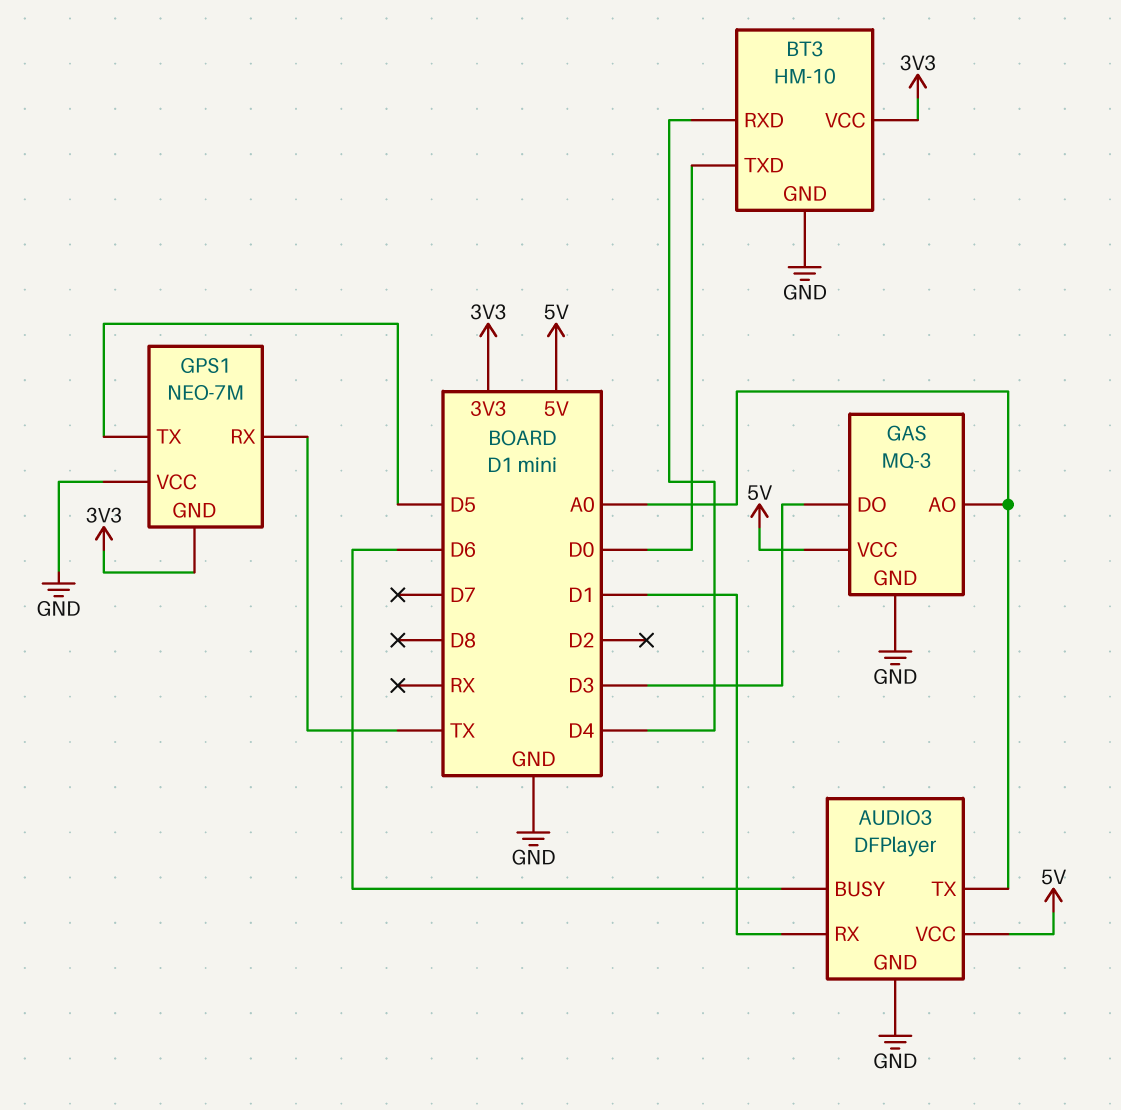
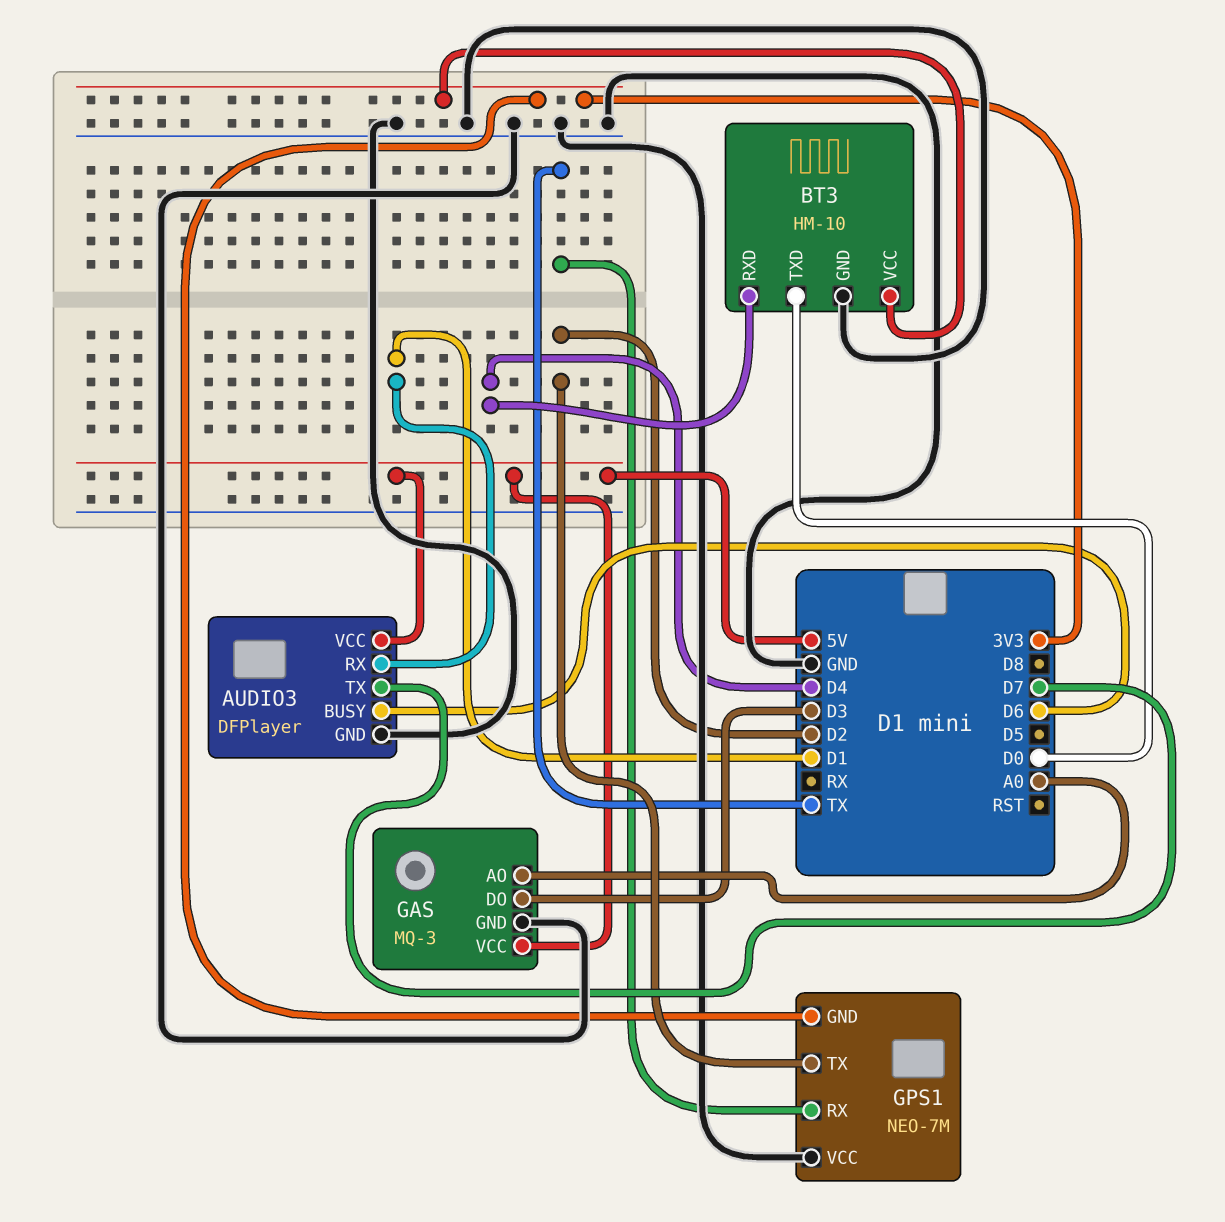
AUDIO3 pin TX: A0 -> D7
GPS1 pin TX: D5 -> D2

